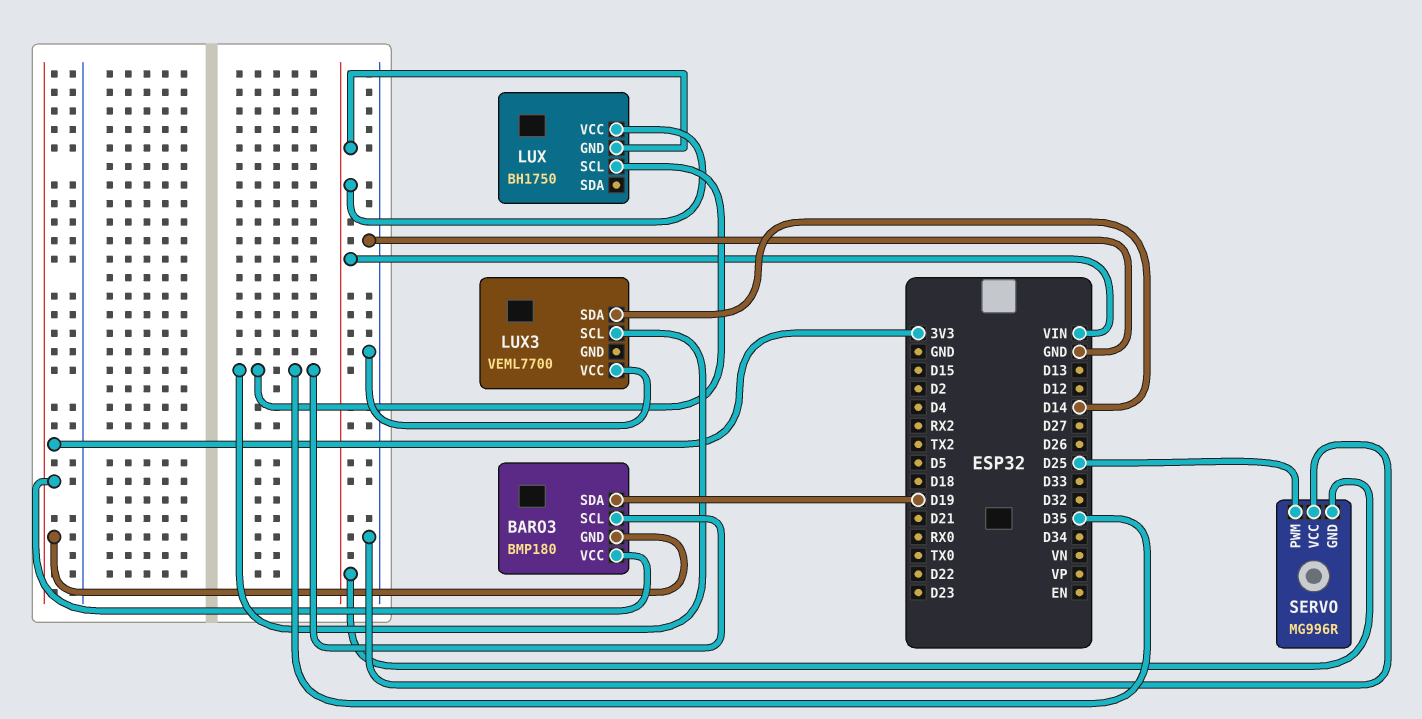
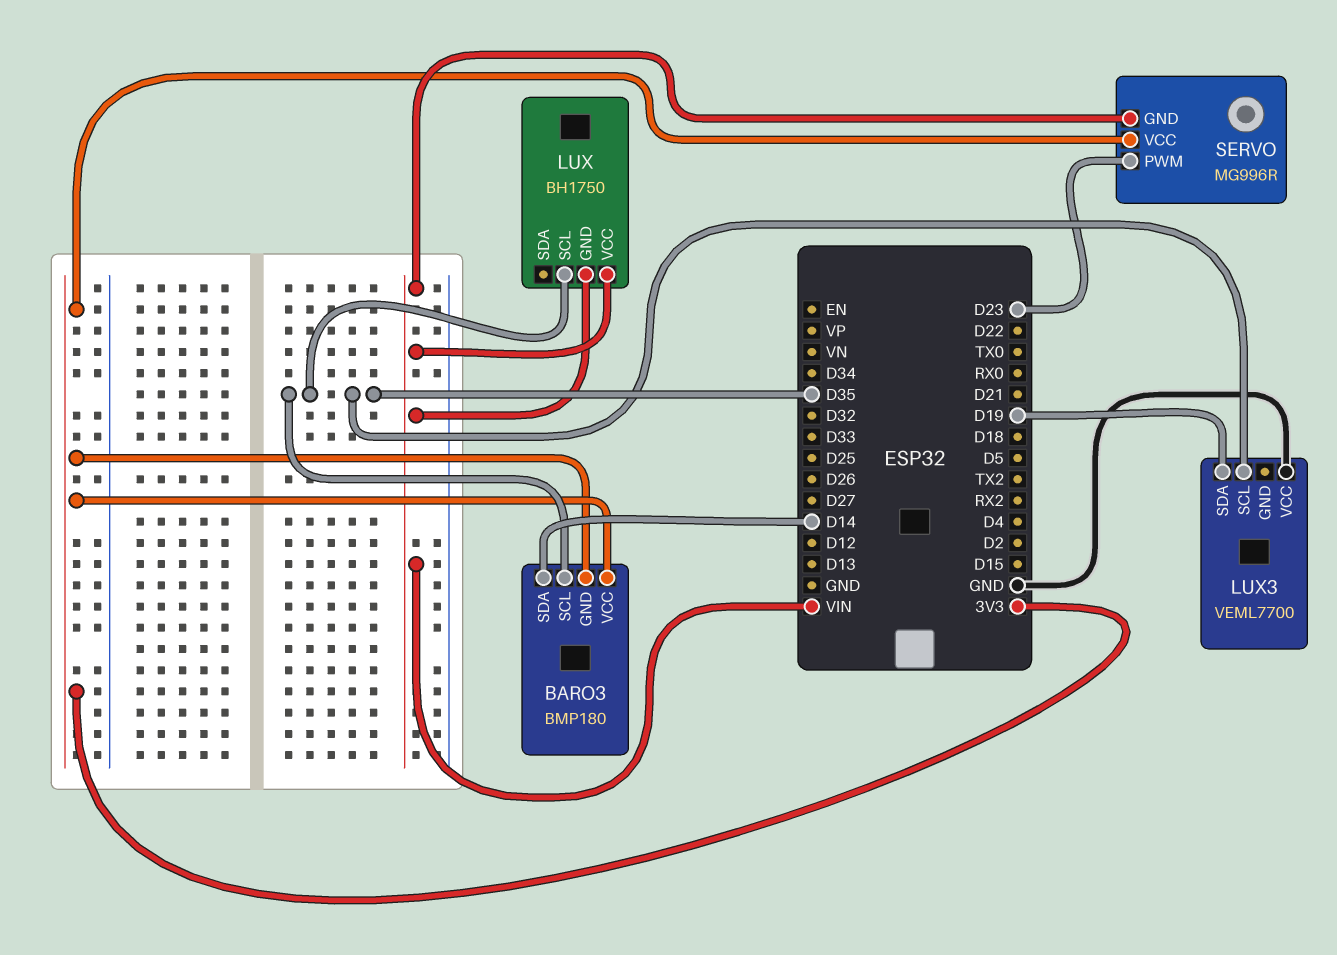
BARO3 pin SDA: D19 -> D14
LUX3 pin SDA: D14 -> D19
SERVO pin PWM: D25 -> D23
SERVO pin VCC: GND -> 3V3

